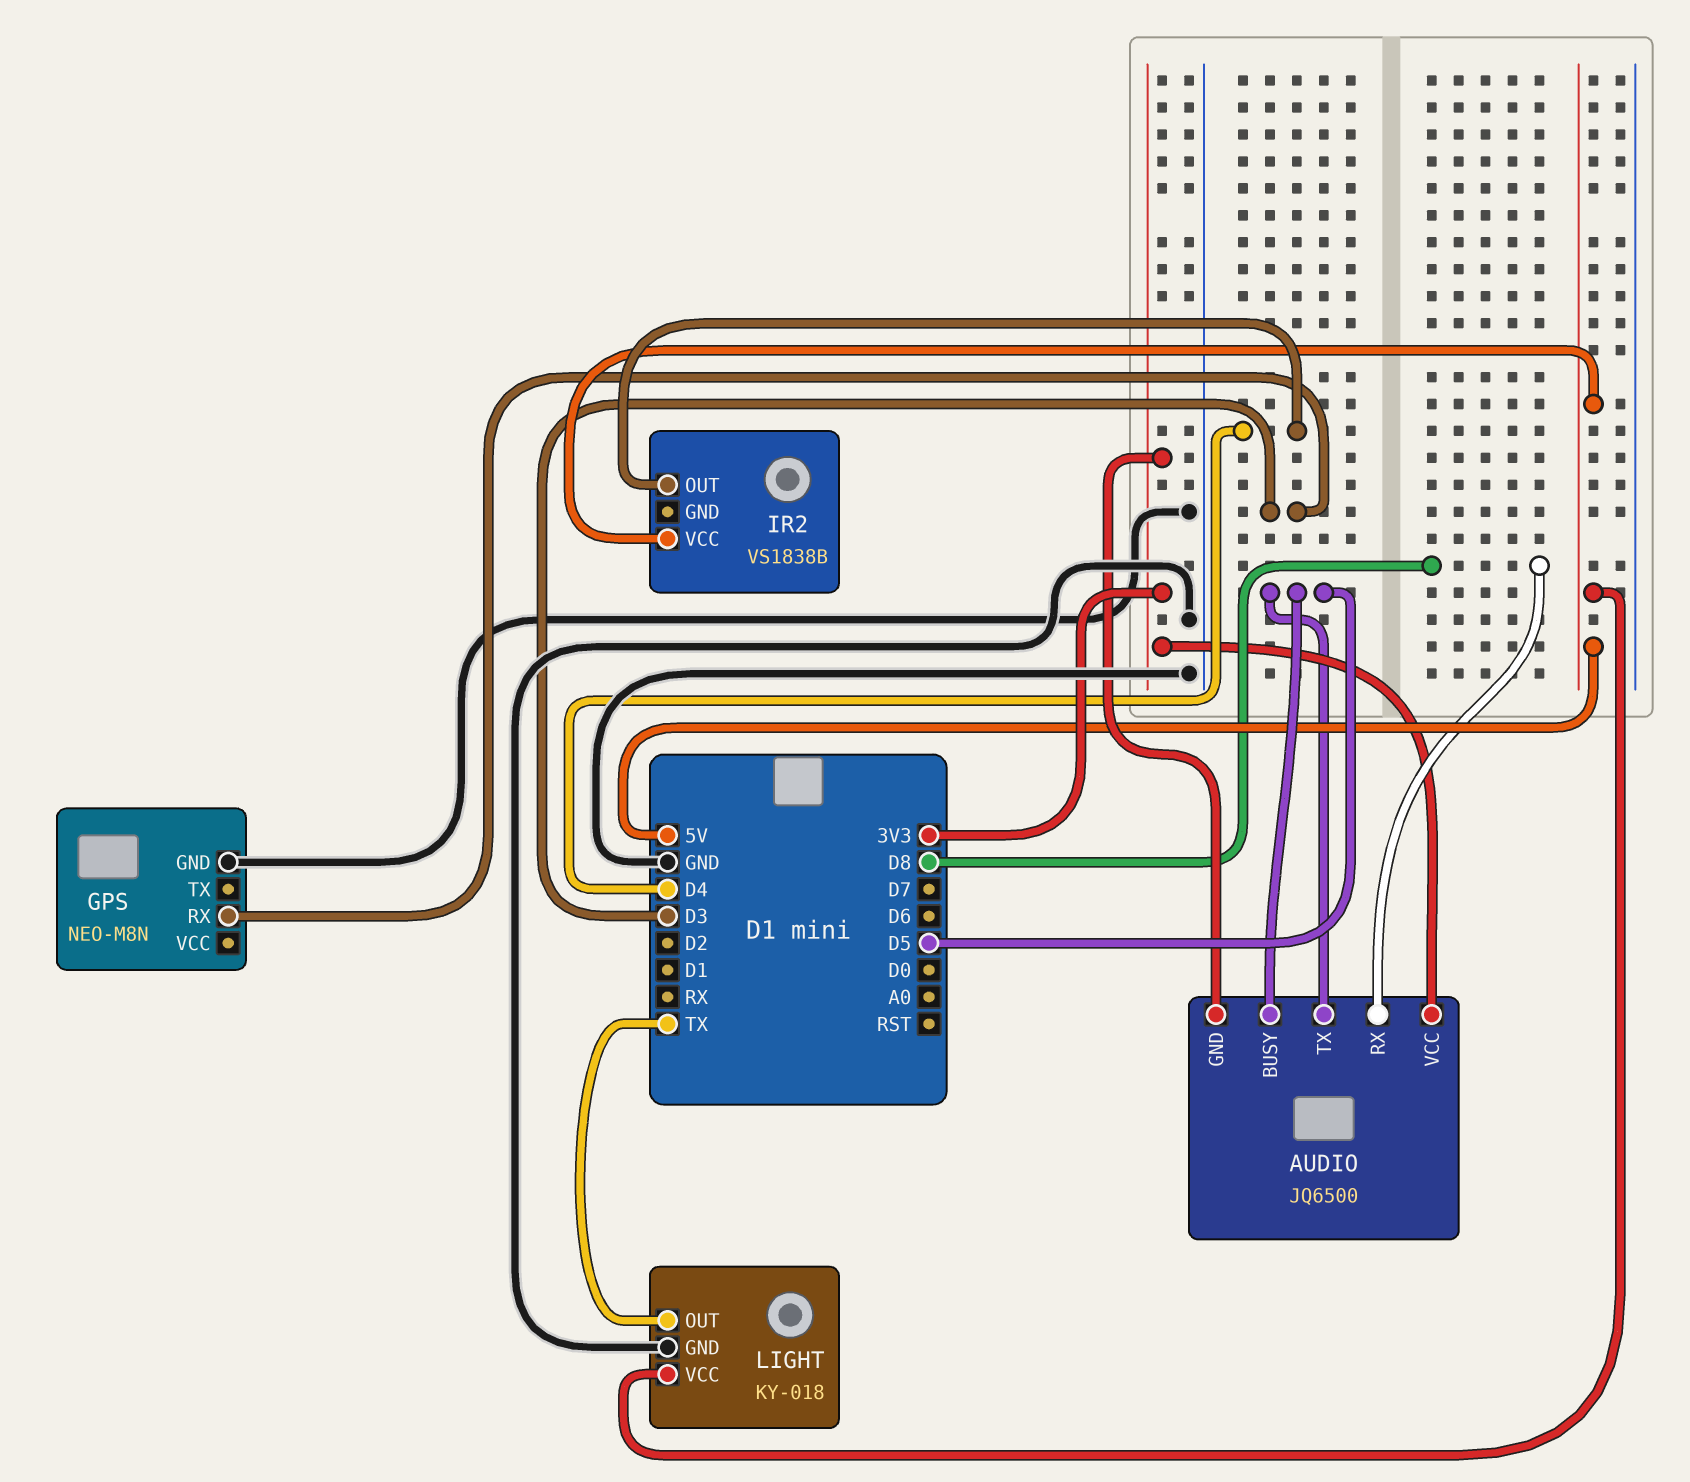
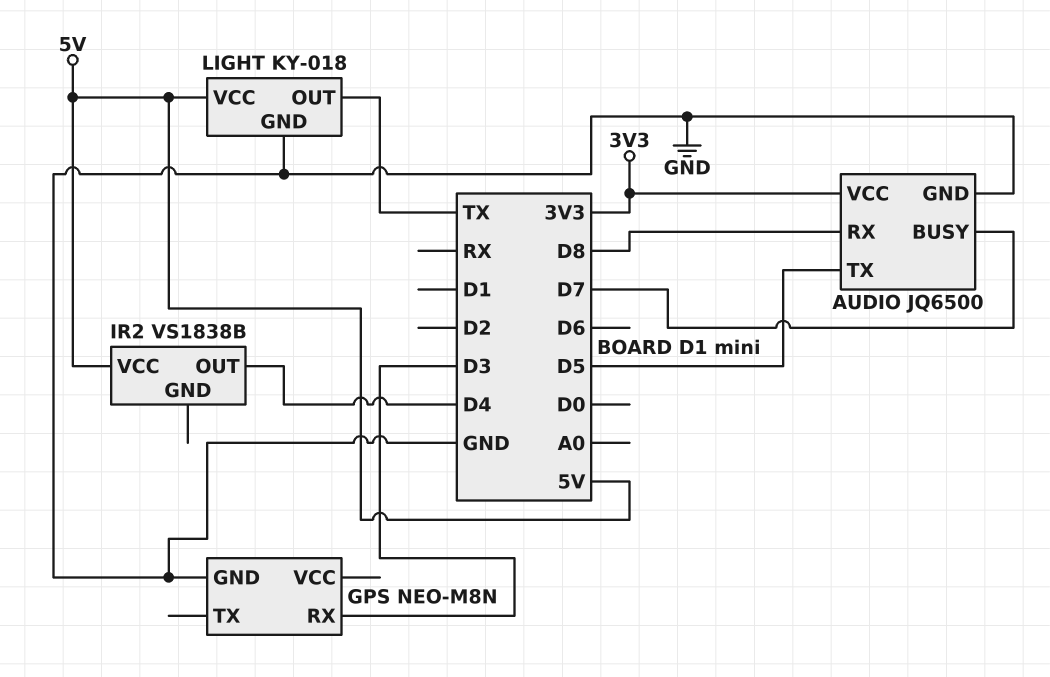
AUDIO pin BUSY: D5 -> D7
AUDIO pin GND: 3V3 -> GND

